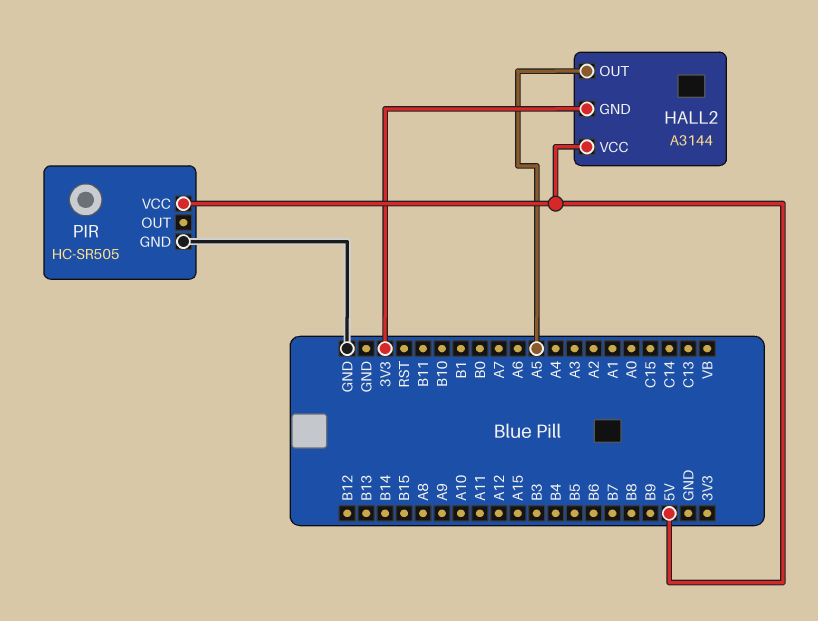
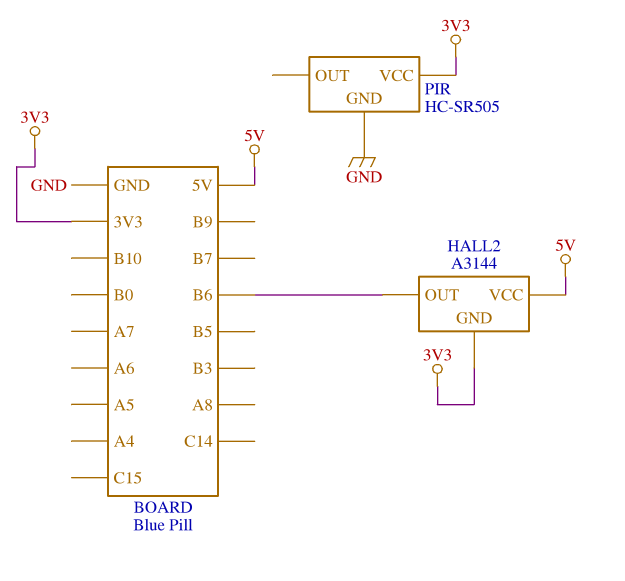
HALL2 pin OUT: A5 -> B6
PIR pin VCC: 5V -> 3V3

